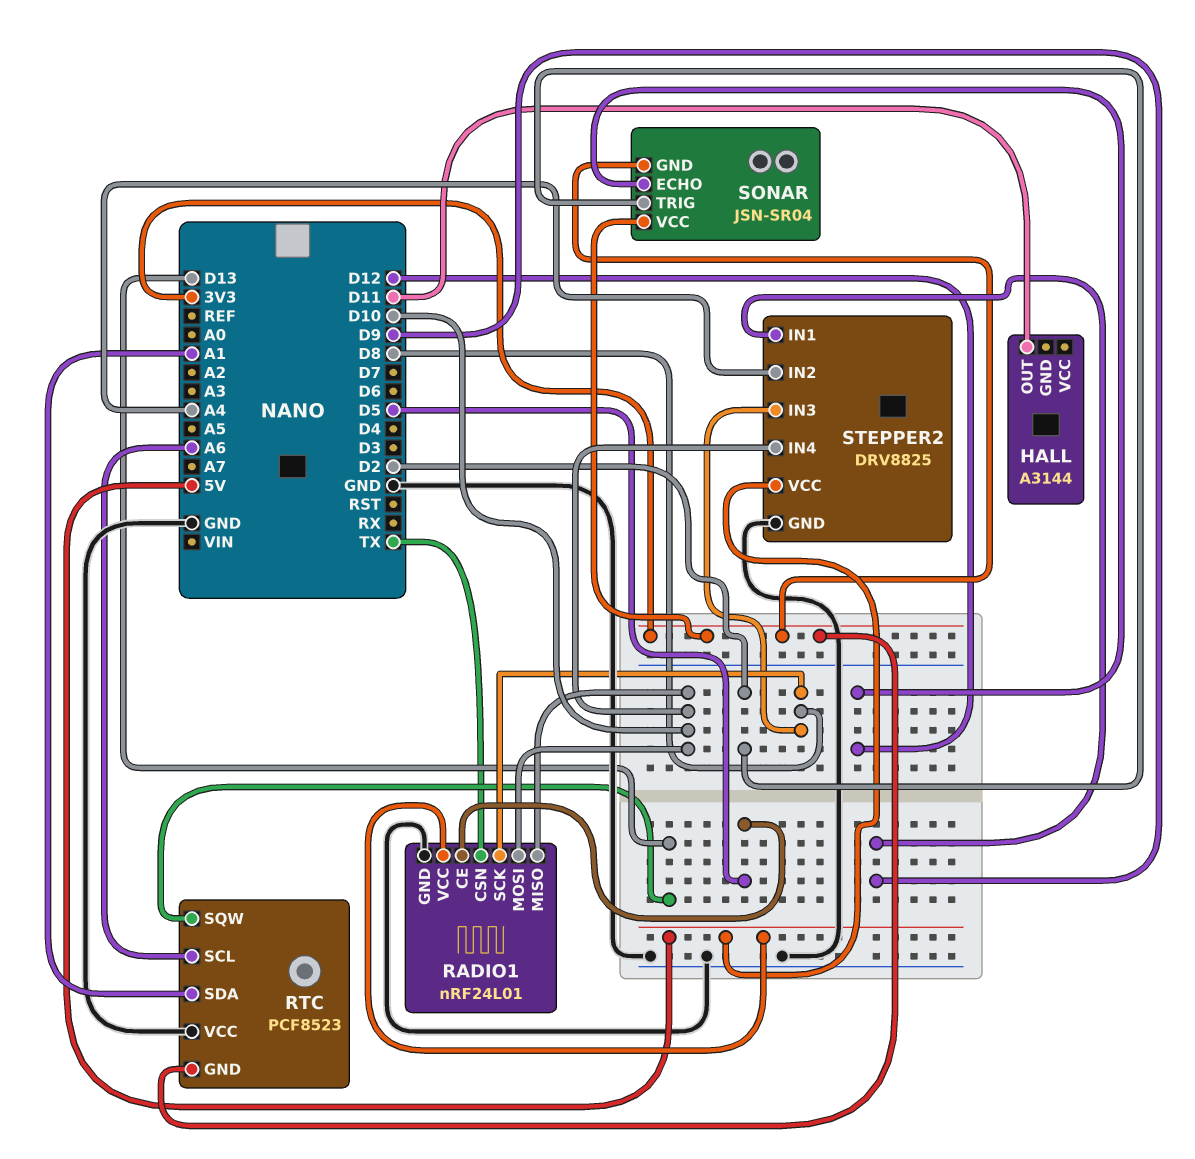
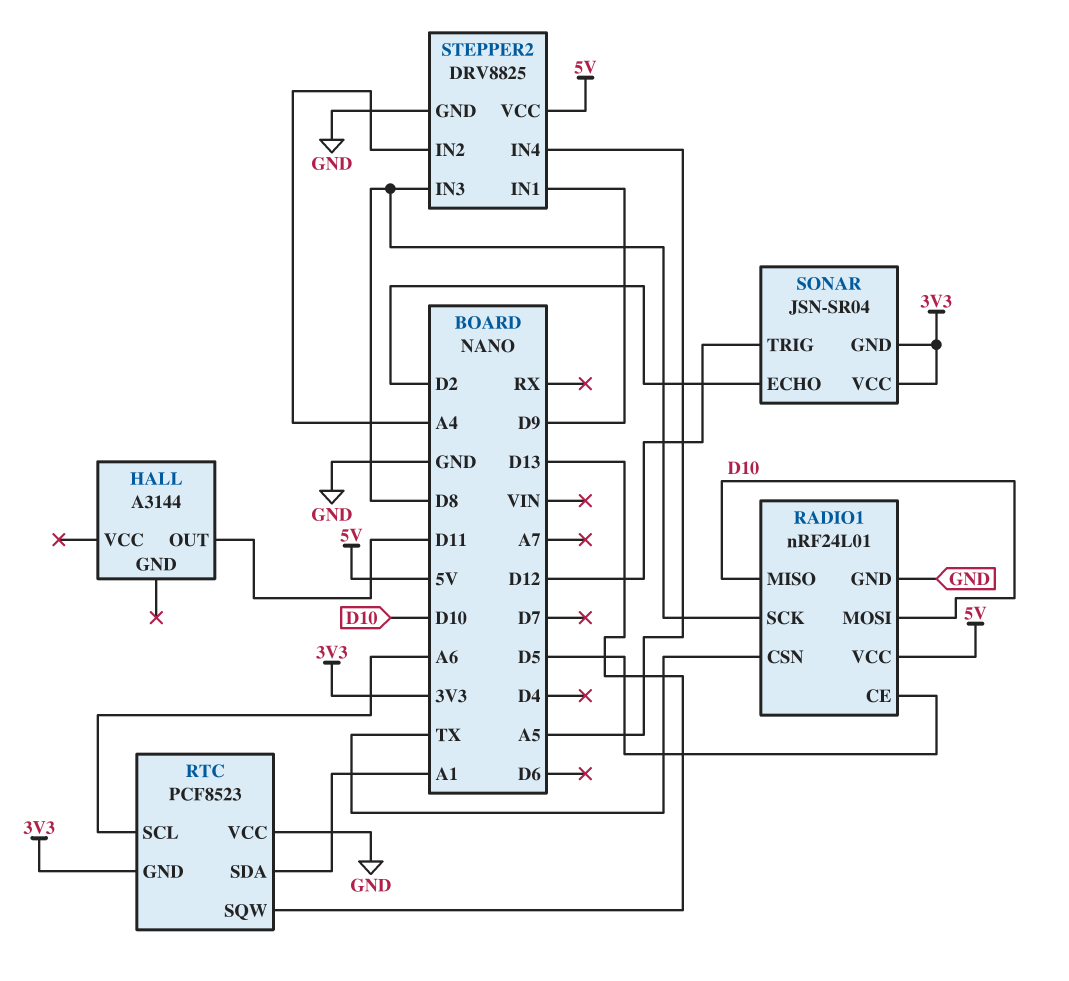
SONAR pin ECHO: D12 -> D2
SONAR pin TRIG: D2 -> D12
STEPPER2 pin IN4: D10 -> A5

